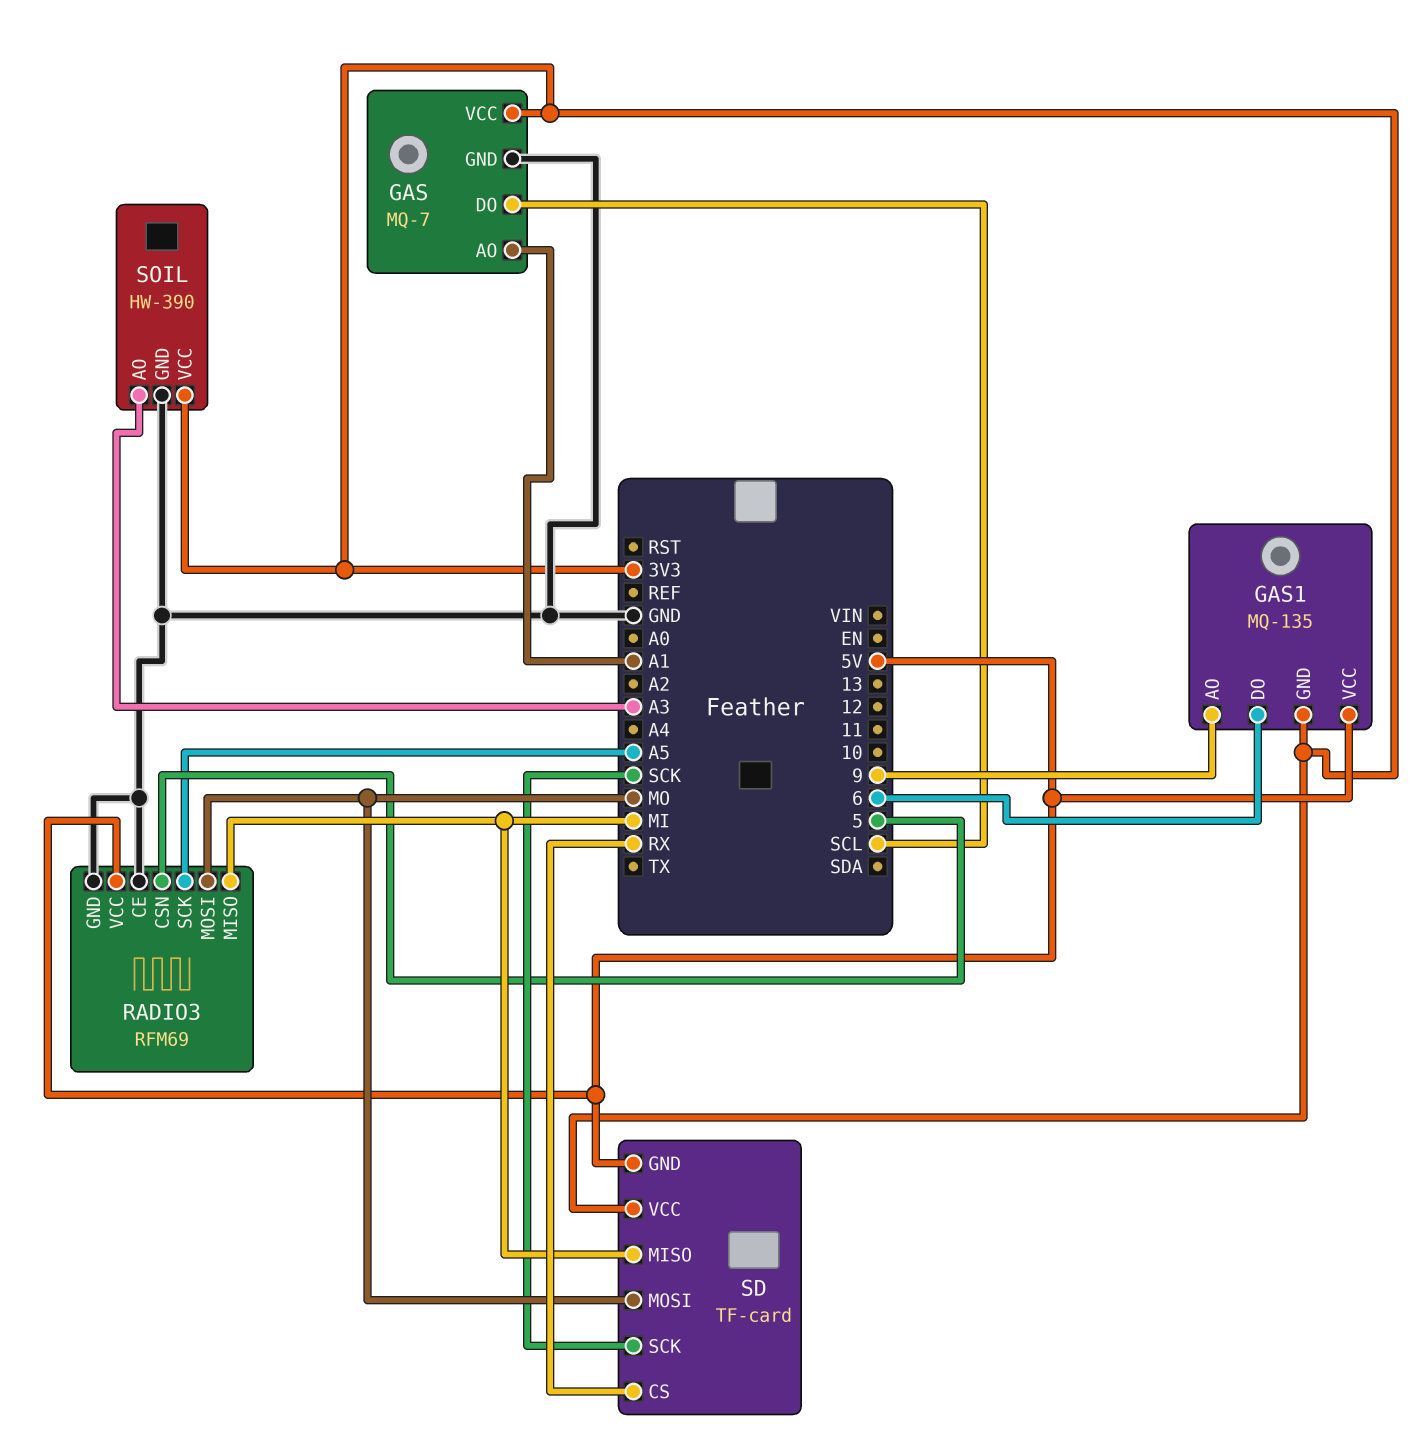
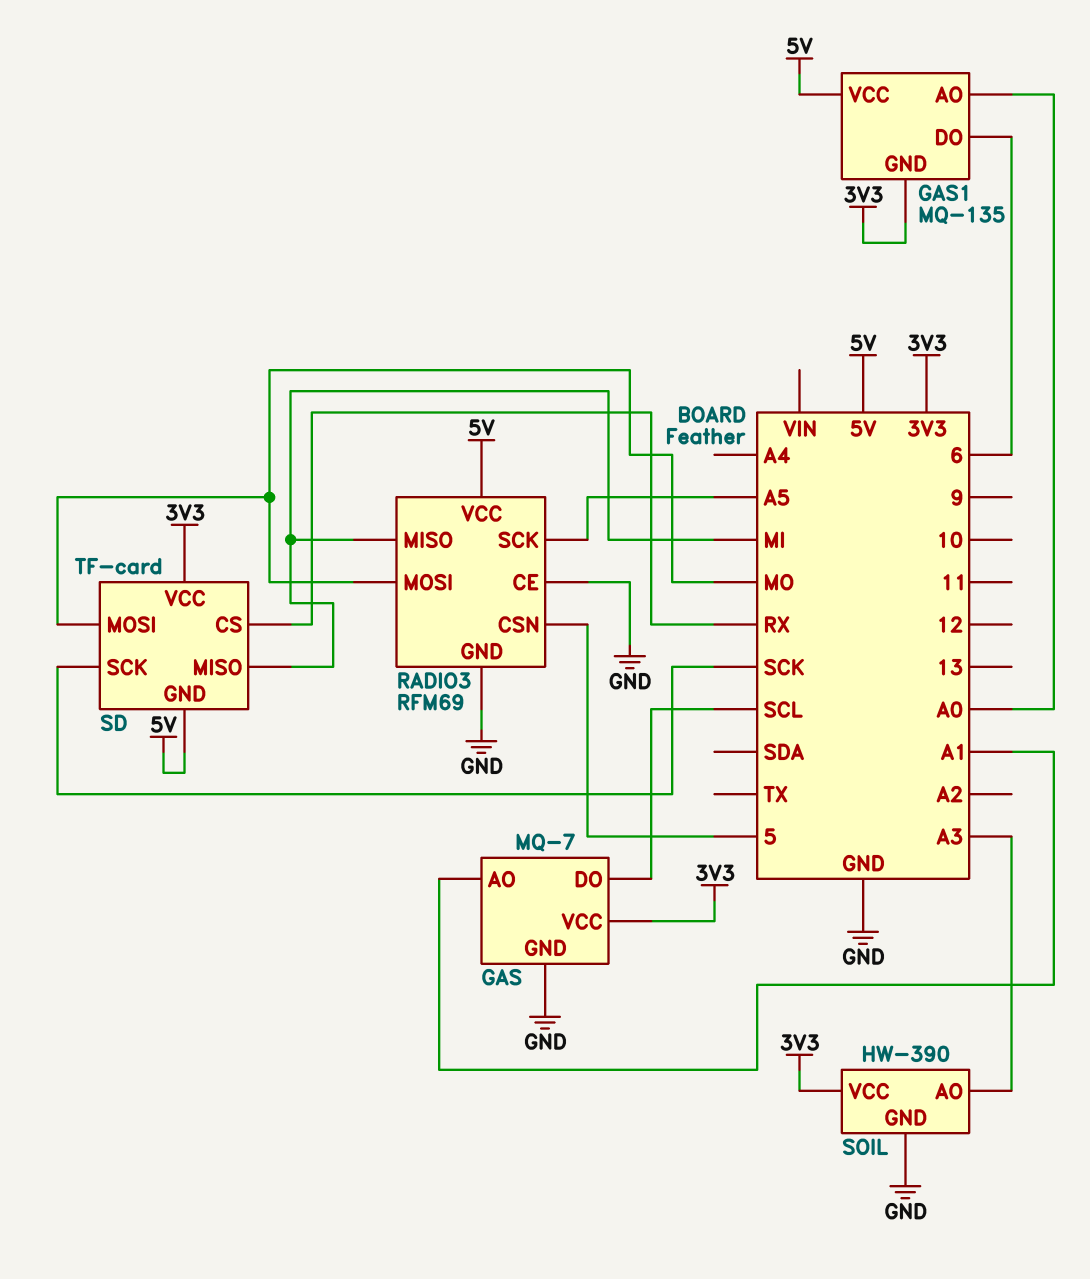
GAS1 pin AO: 9 -> A0

